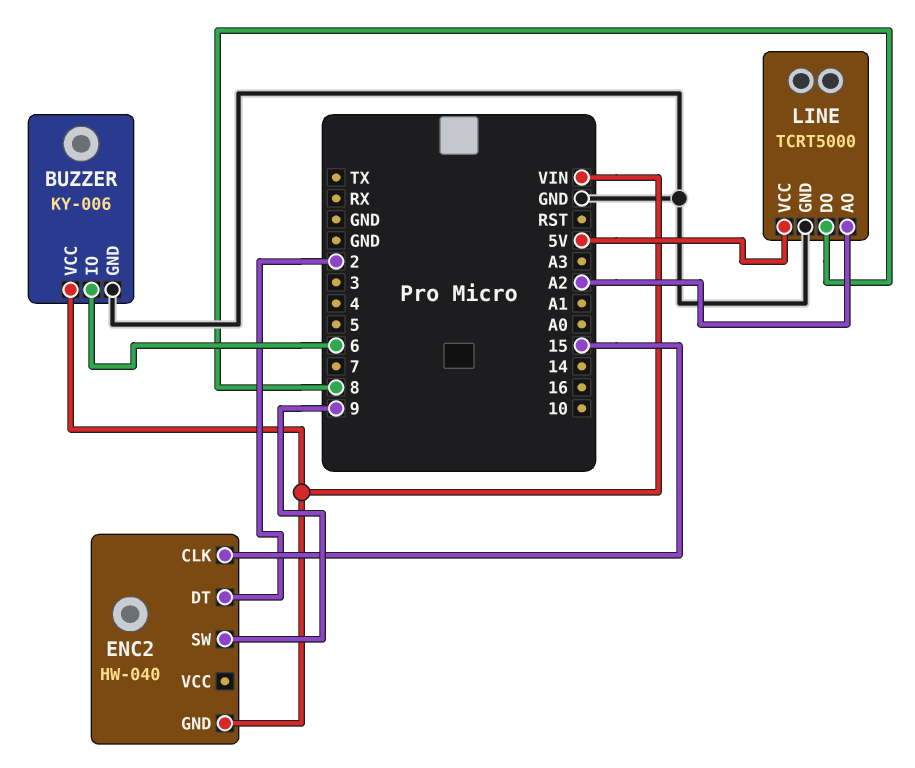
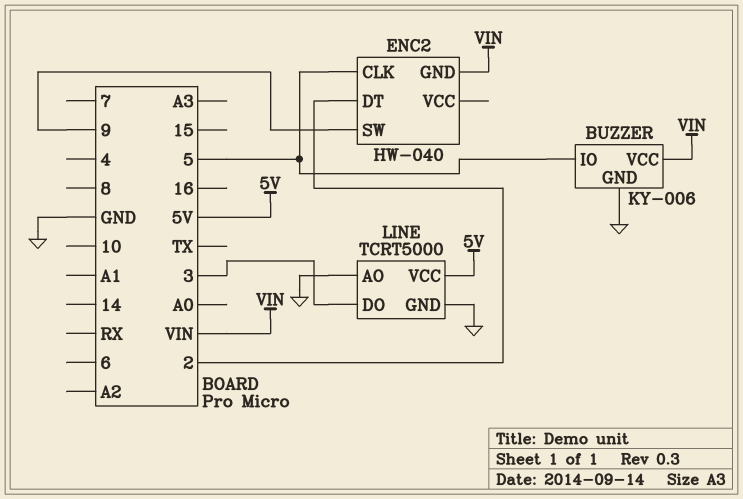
BUZZER pin IO: 6 -> 5
ENC2 pin CLK: 15 -> 5
LINE pin AO: A2 -> GND
LINE pin DO: 8 -> 3

